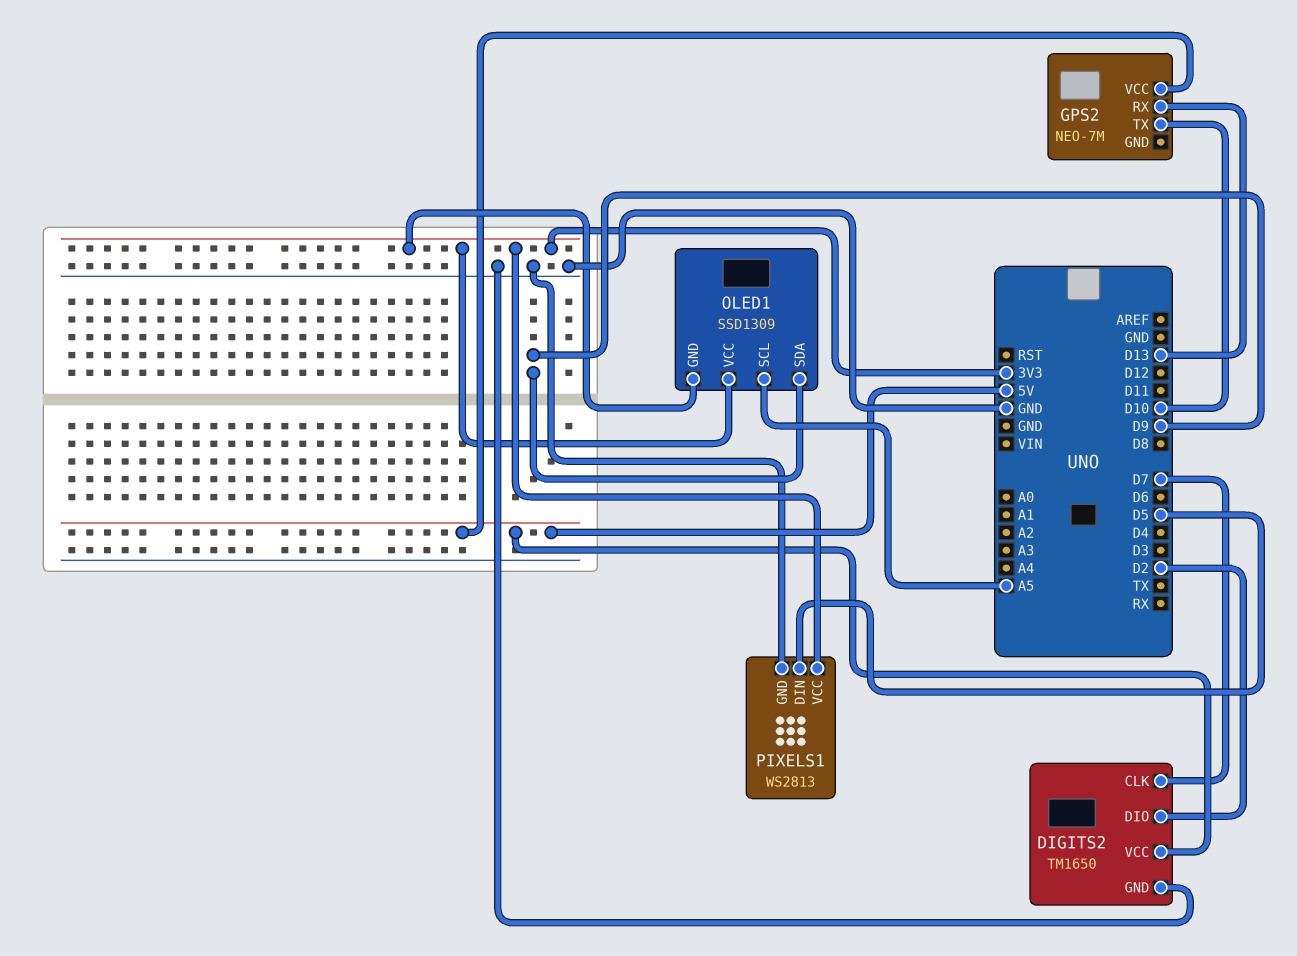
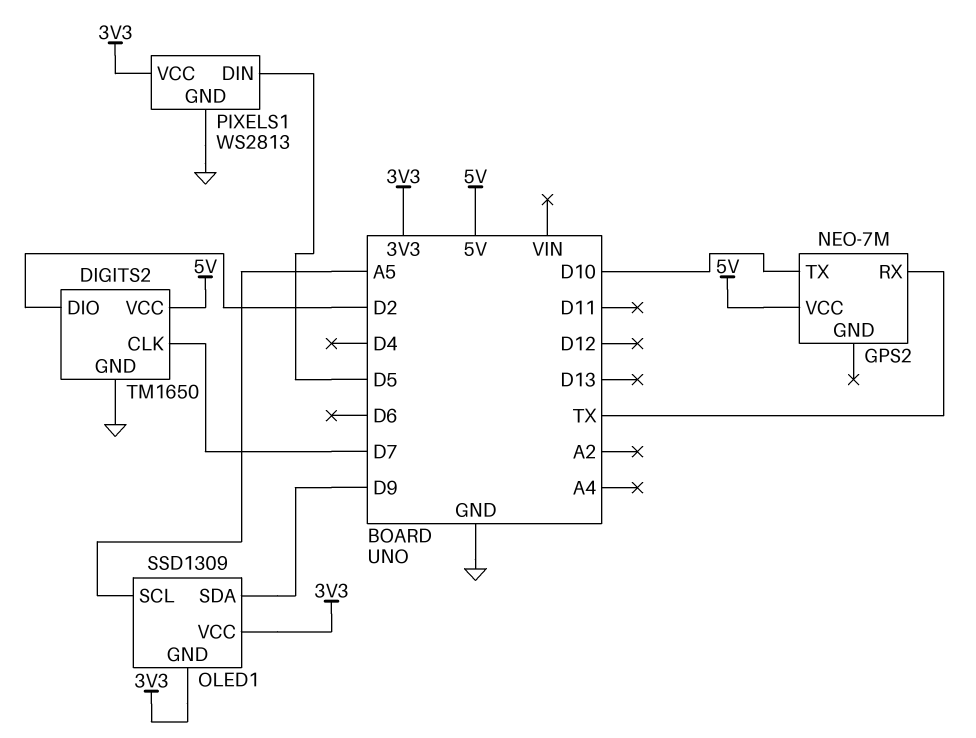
GPS2 pin RX: D13 -> TX

